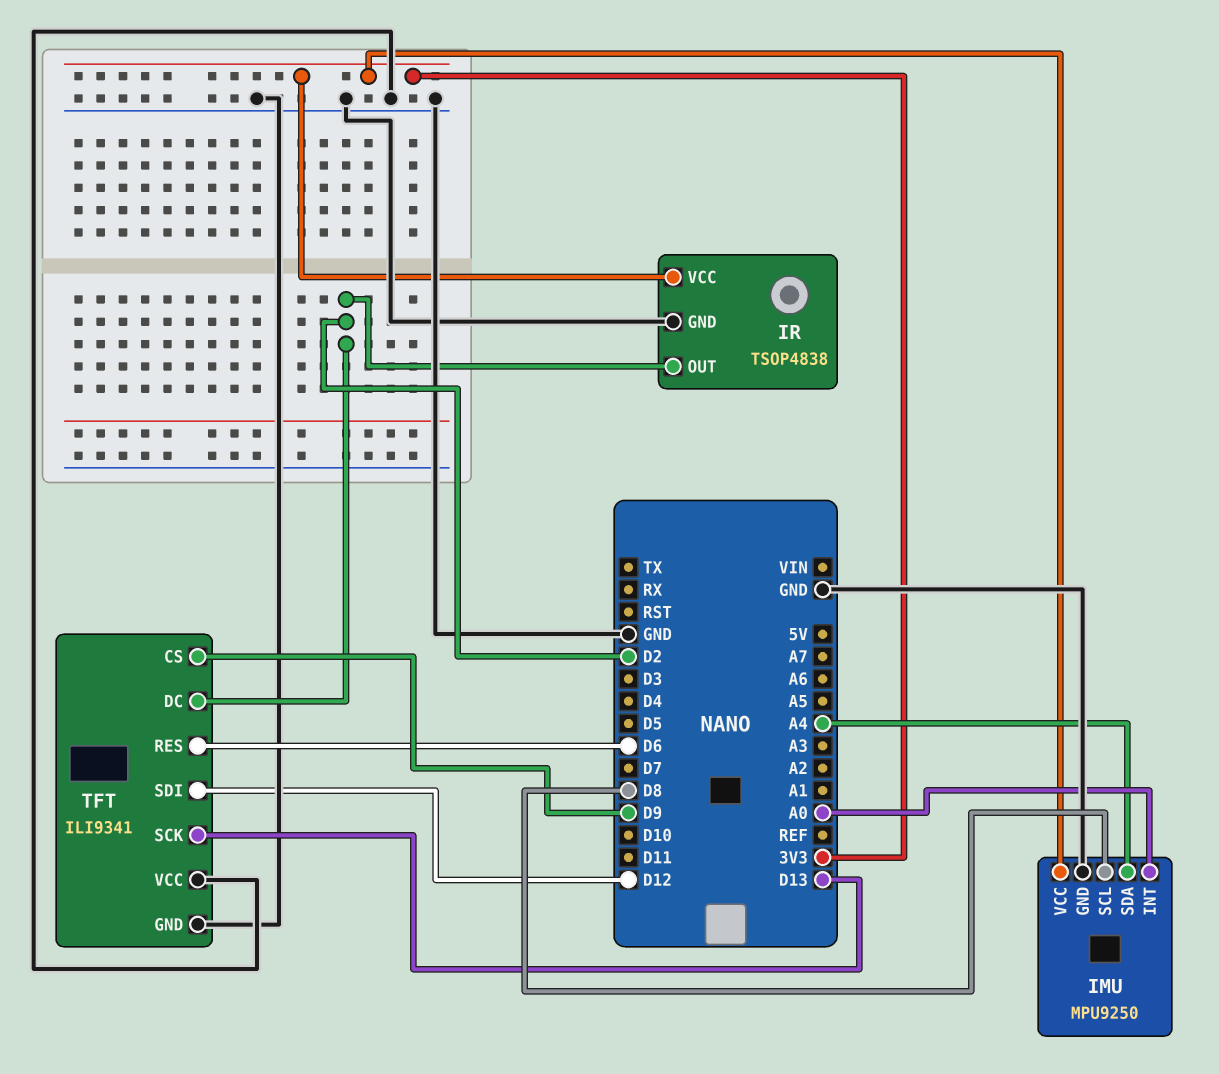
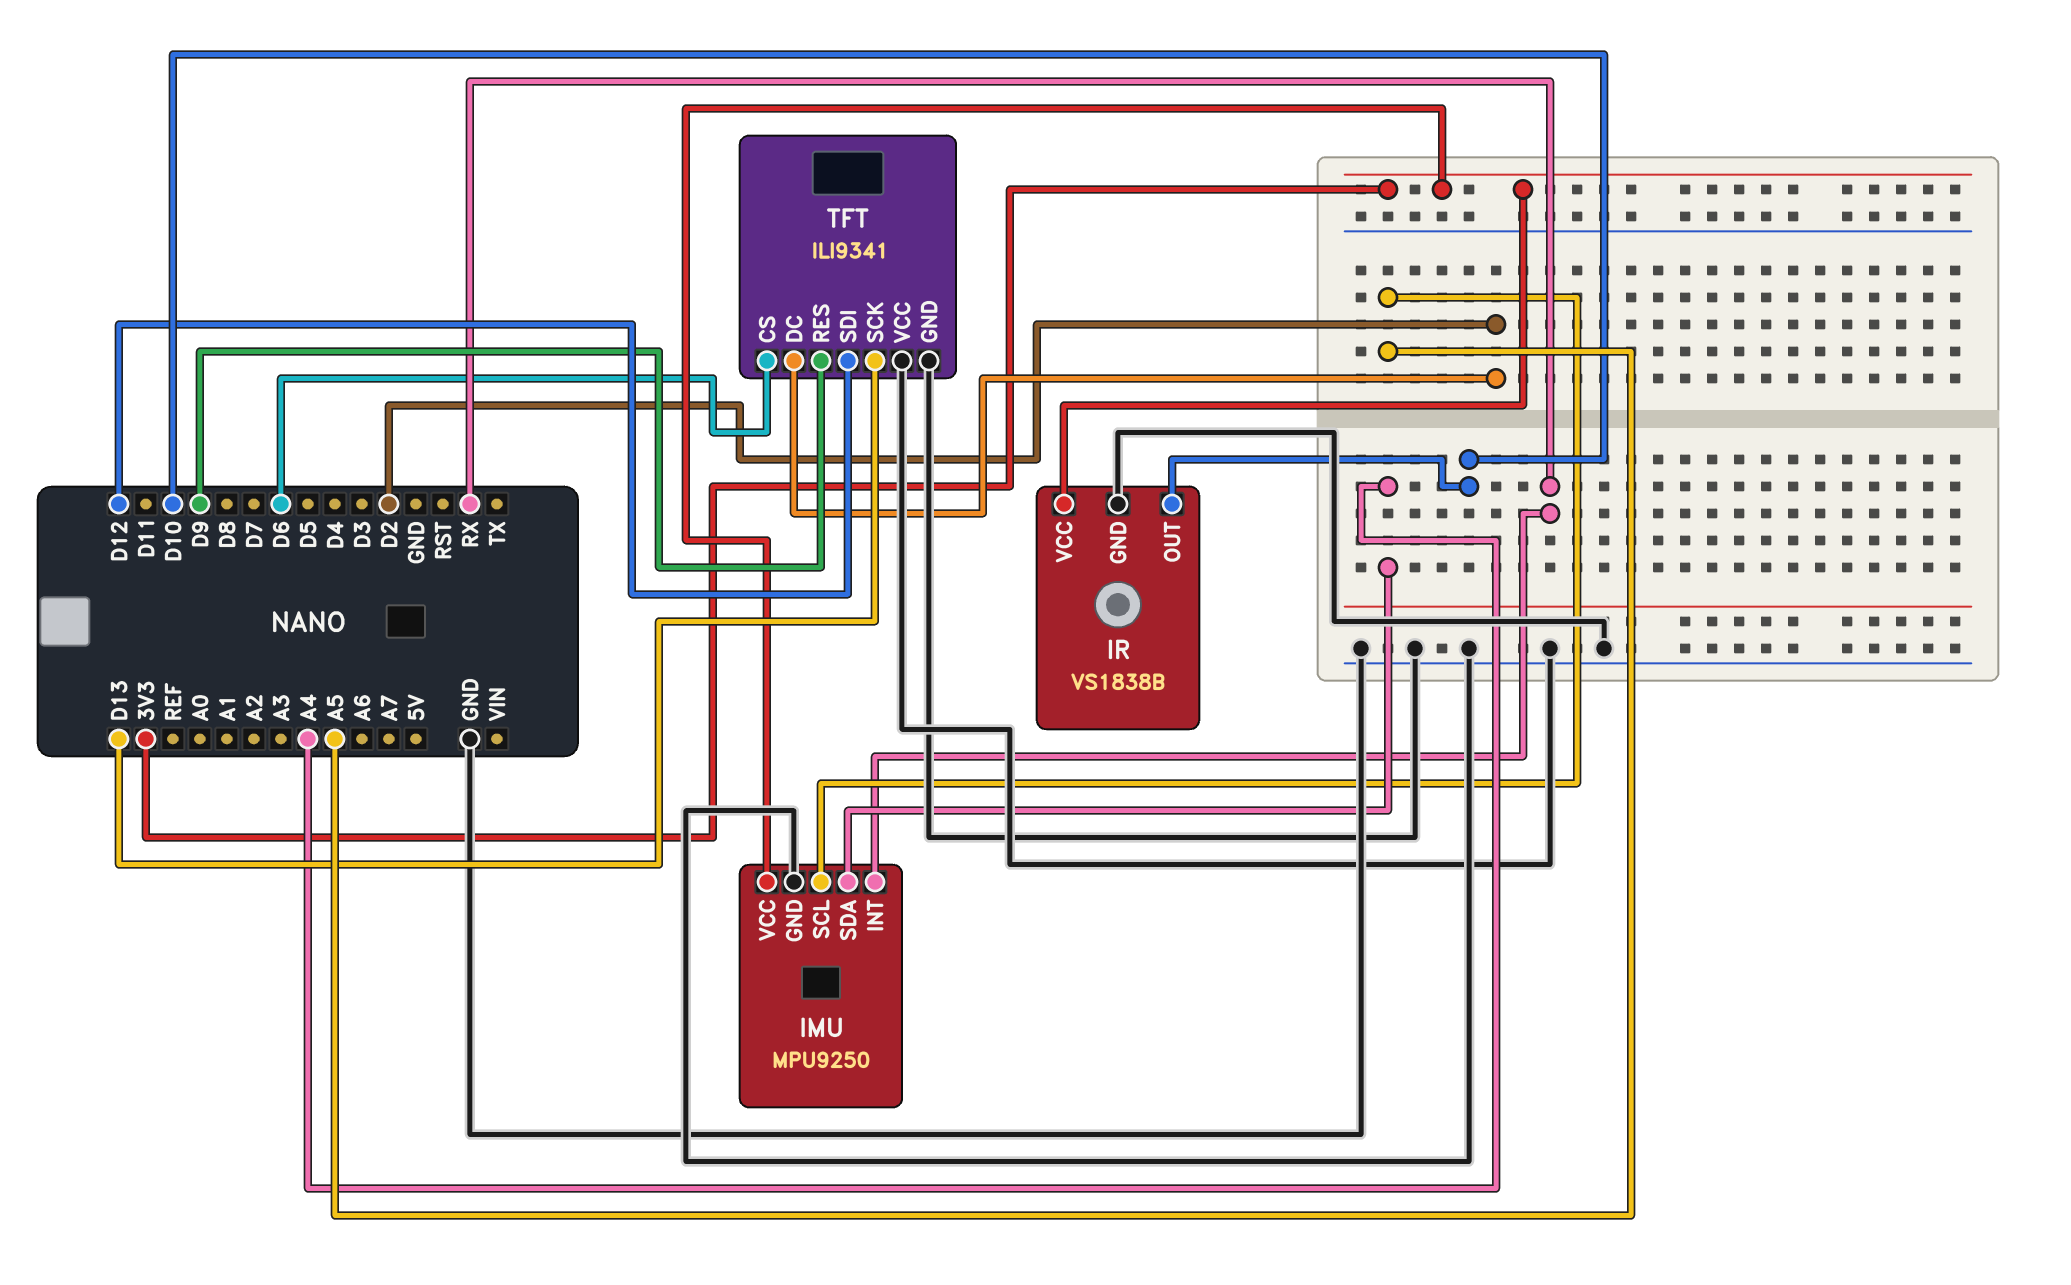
IMU pin INT: A0 -> RX
IMU pin SCL: D8 -> A5
IR: TSOP4838 -> VS1838B
IR pin OUT: D2 -> D10
TFT pin CS: D9 -> D6
TFT pin RES: D6 -> D9

